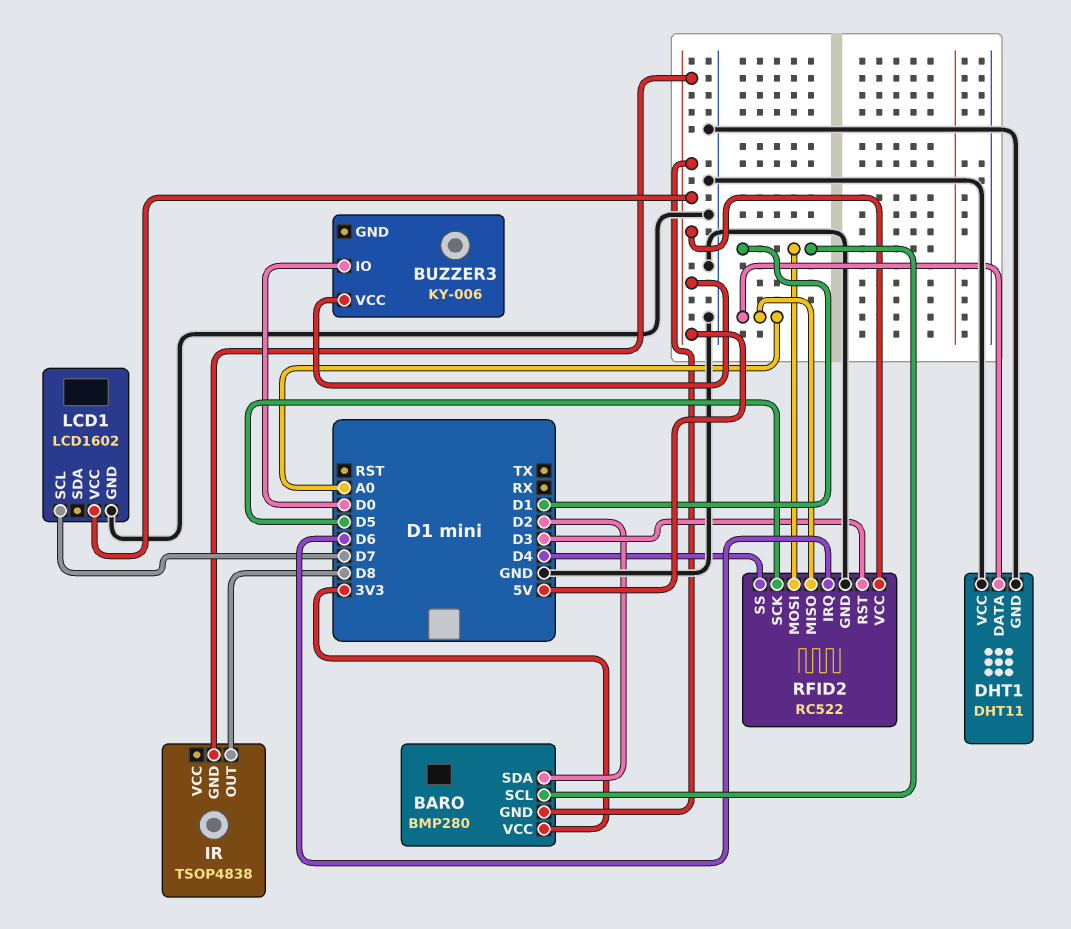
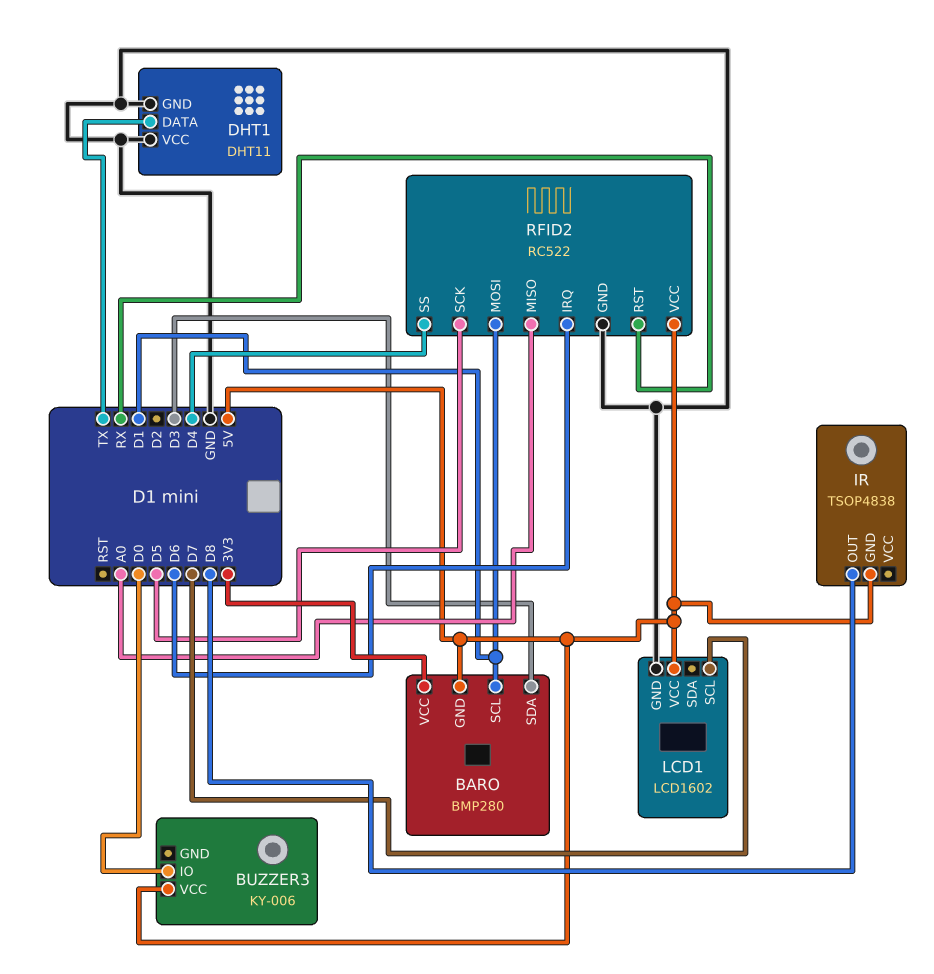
BARO pin SDA: D2 -> D3
DHT1 pin DATA: A0 -> TX
RFID2 pin RST: D3 -> RX

